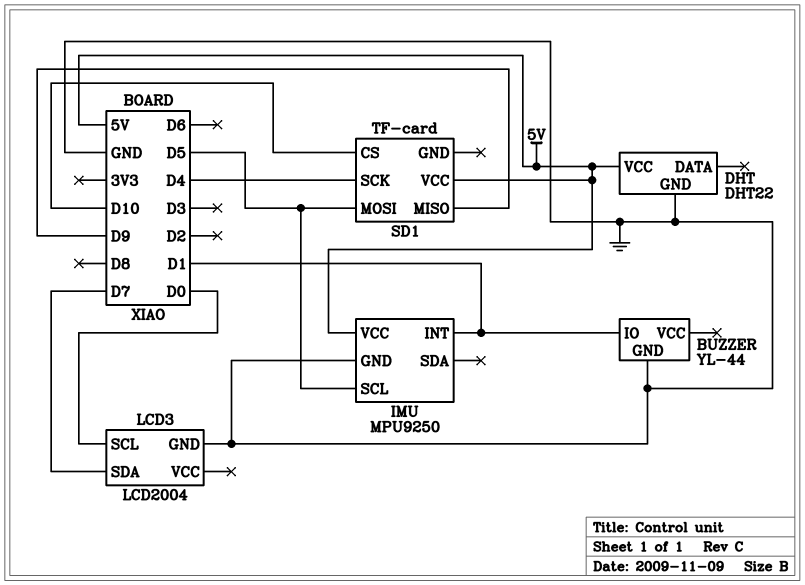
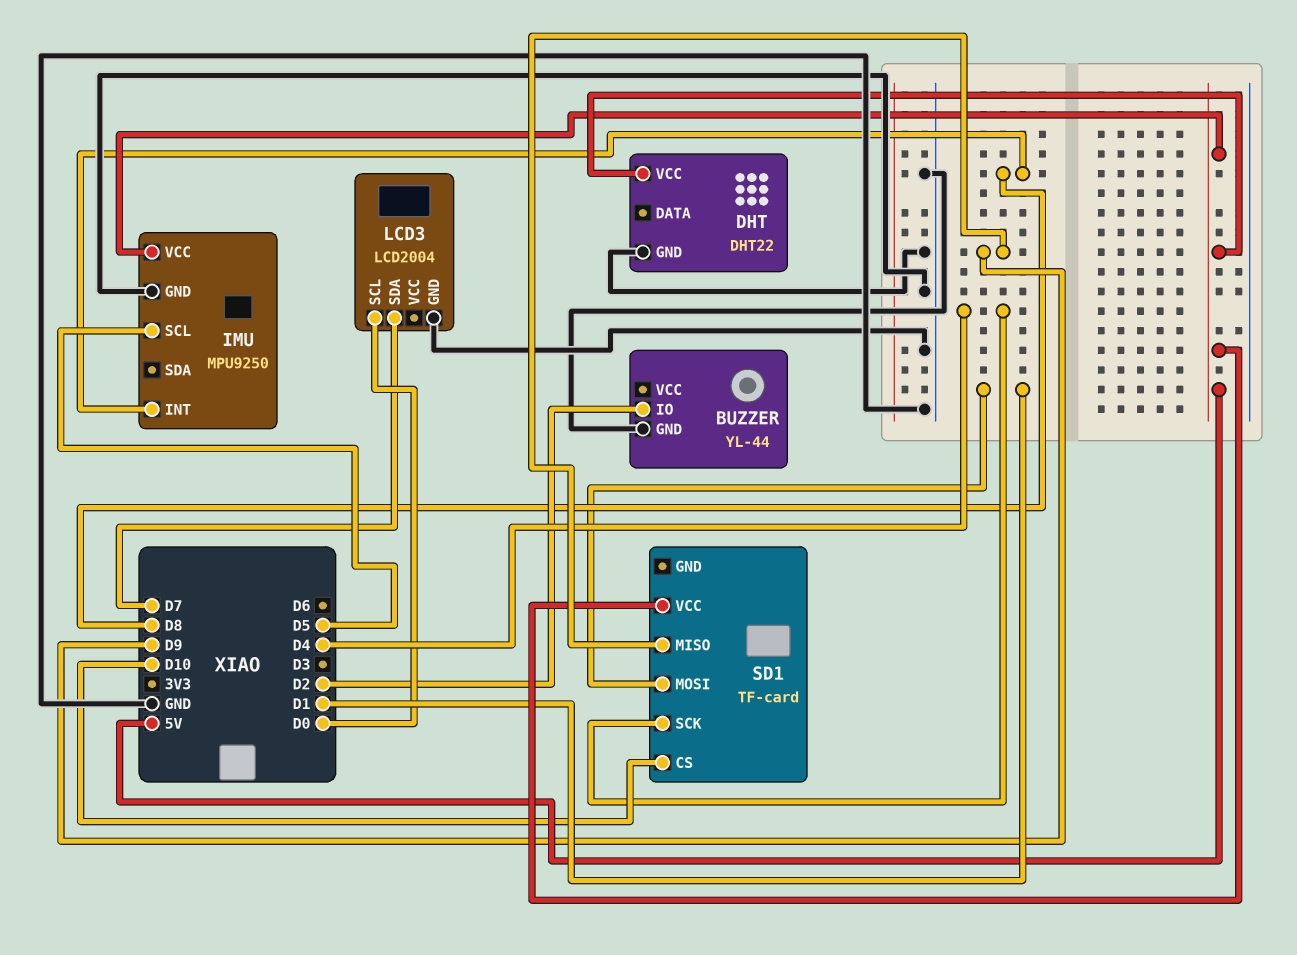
BUZZER pin IO: D1 -> D2
IMU pin INT: D1 -> D8
SD1 pin MOSI: D5 -> D1

